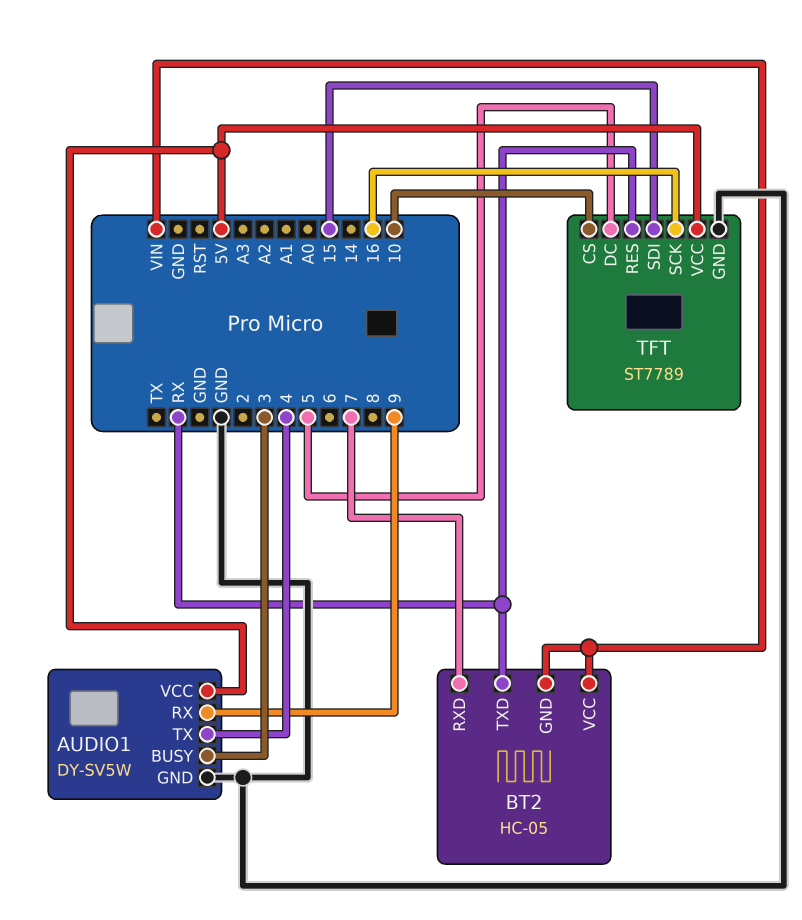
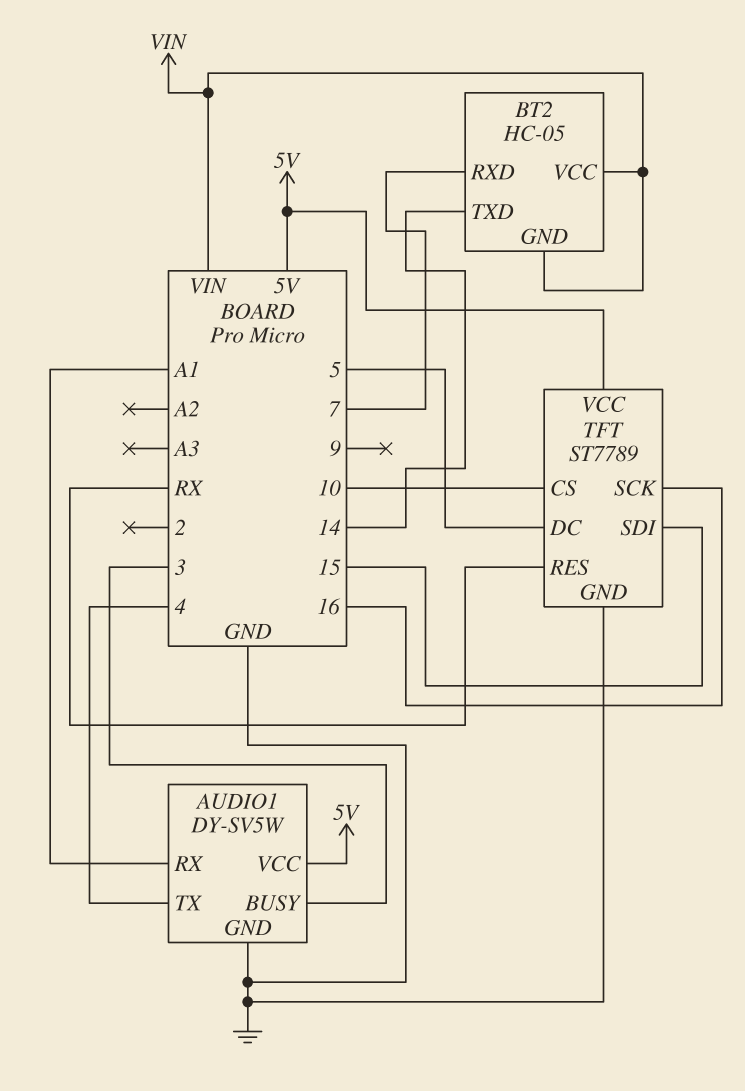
AUDIO1 pin RX: 9 -> A1
BT2 pin TXD: RX -> 14

